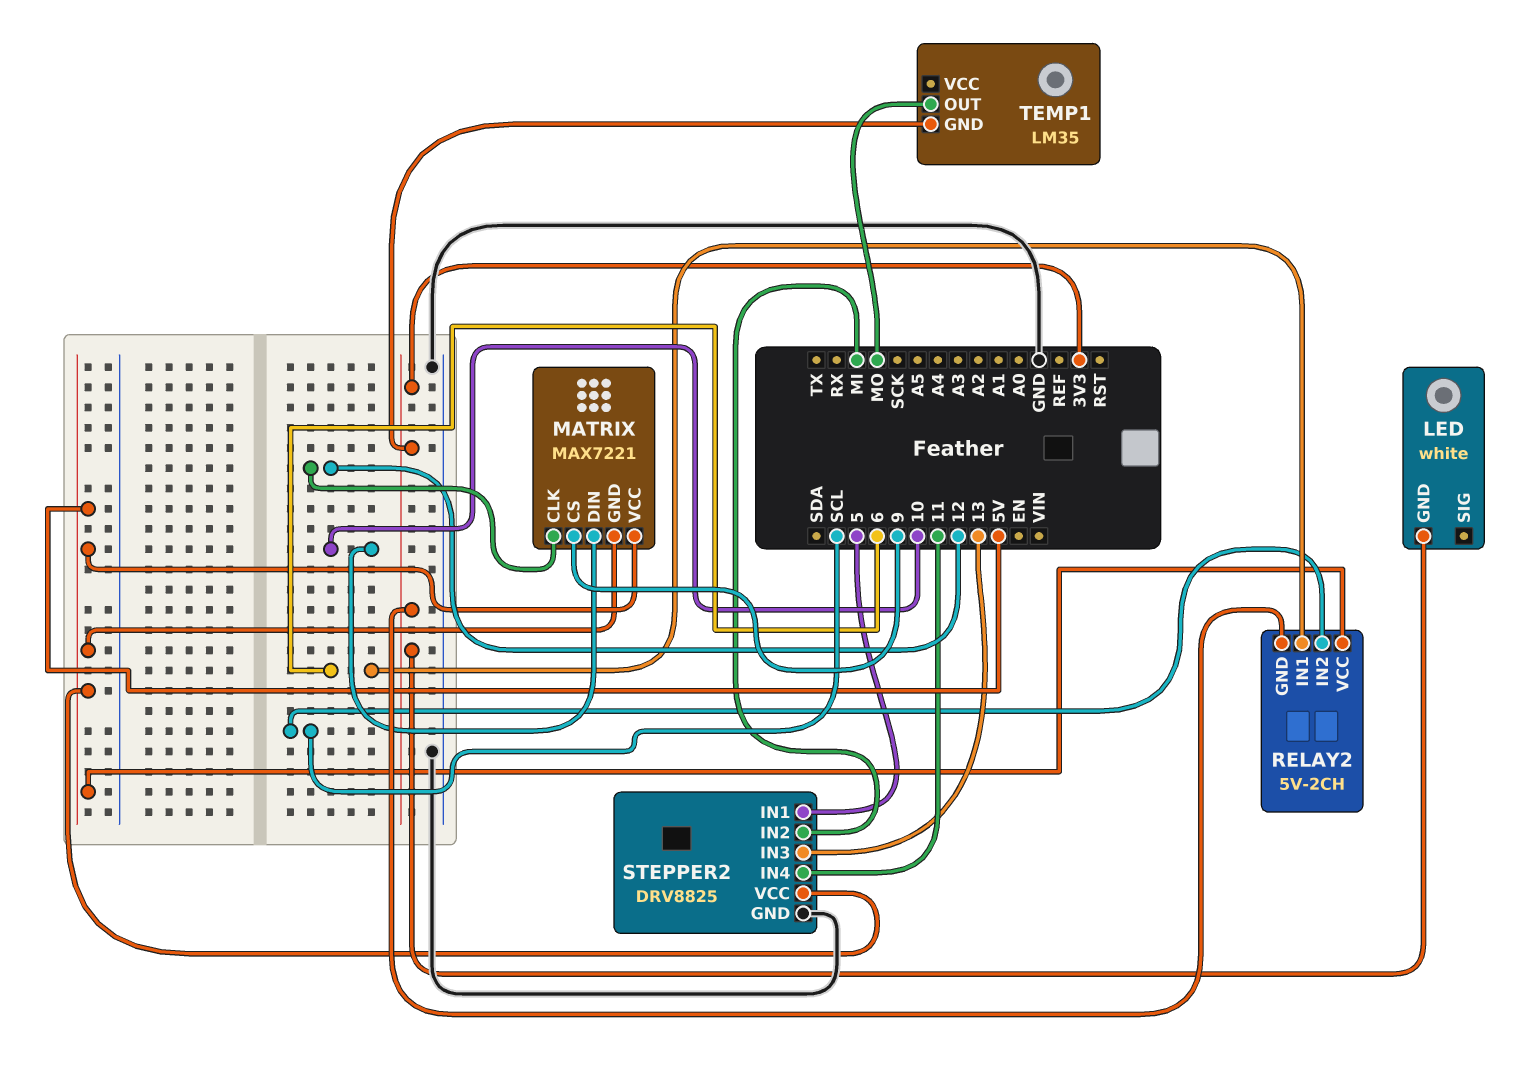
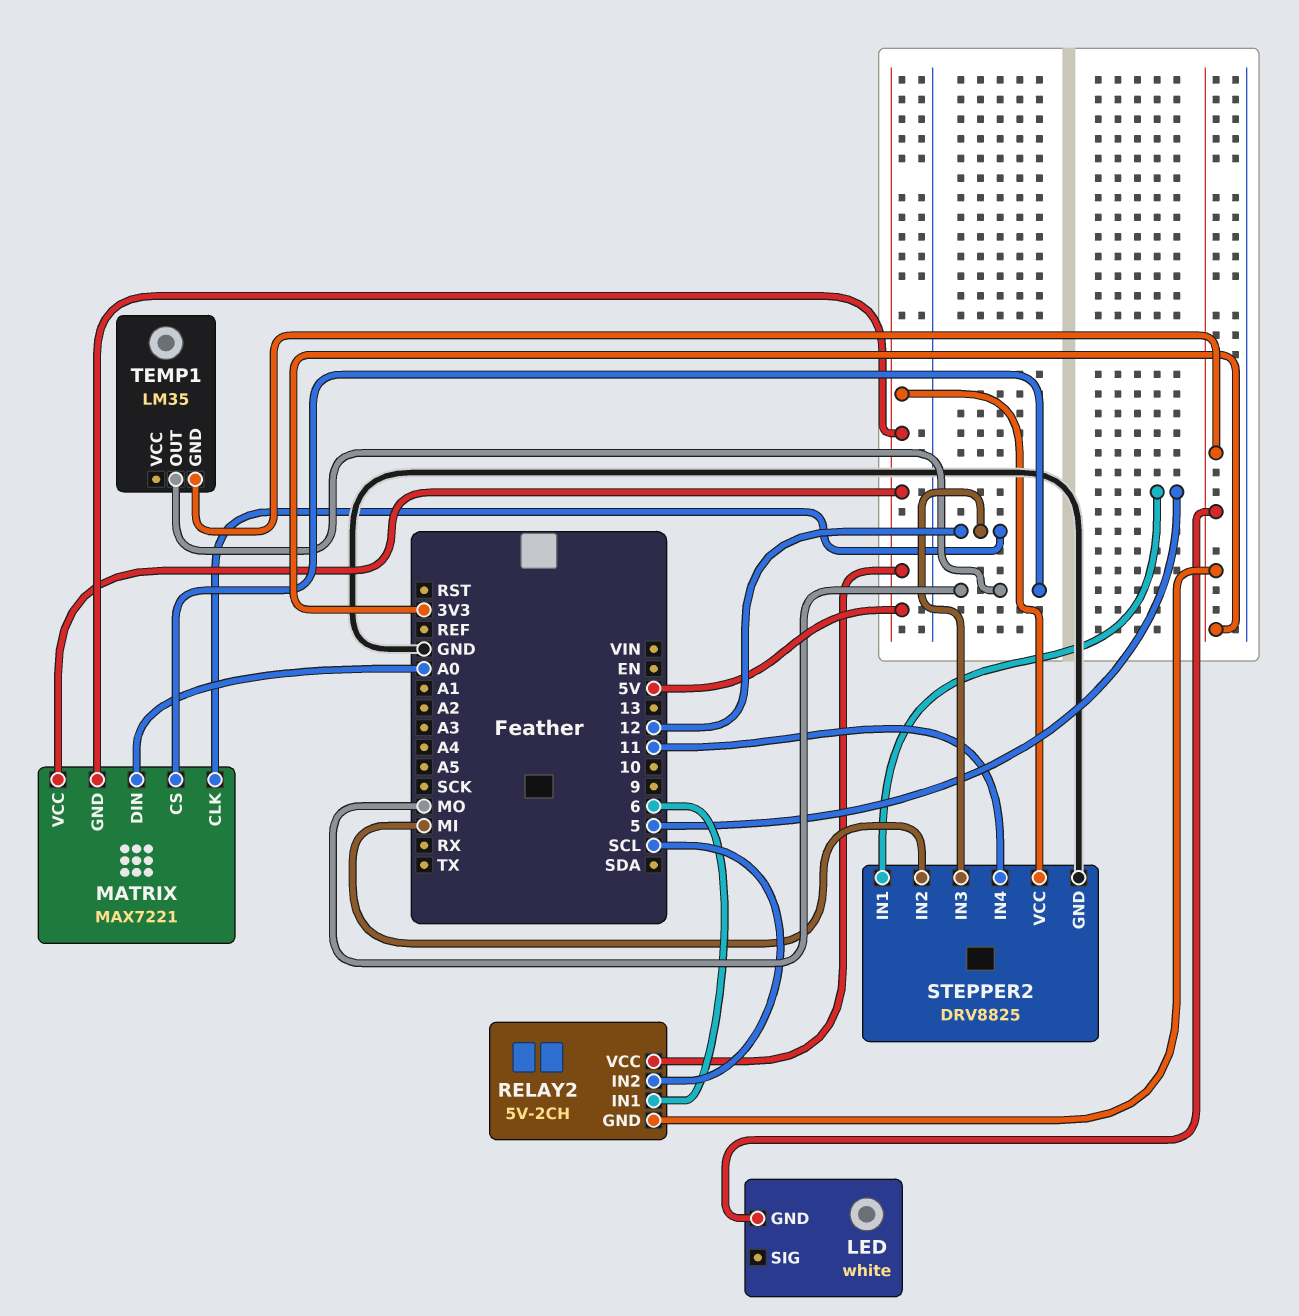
MATRIX pin CS: 9 -> MO
MATRIX pin DIN: 10 -> A0
STEPPER2 pin IN3: 13 -> 12

